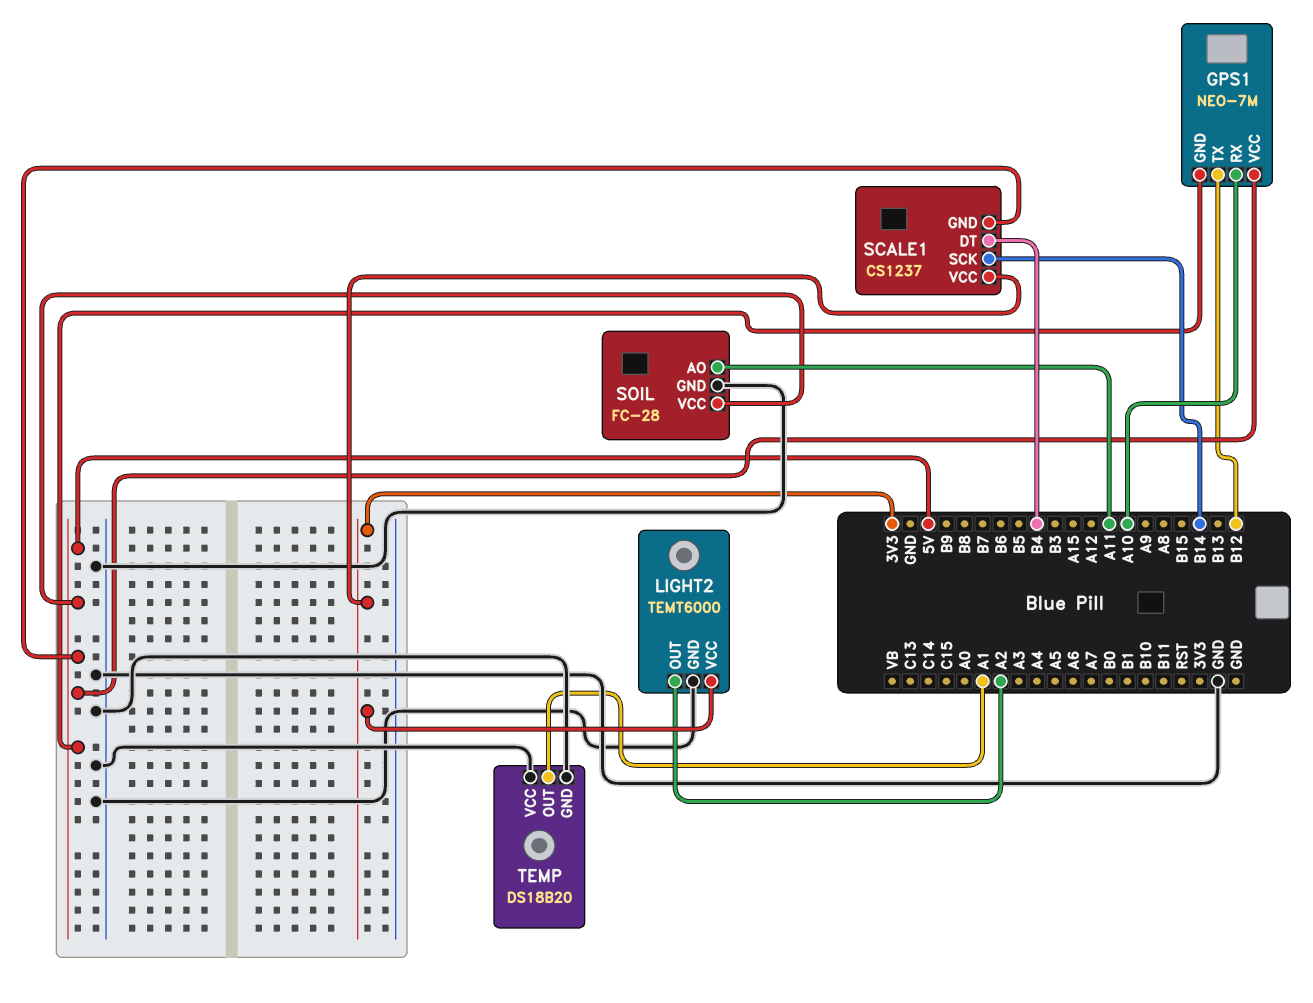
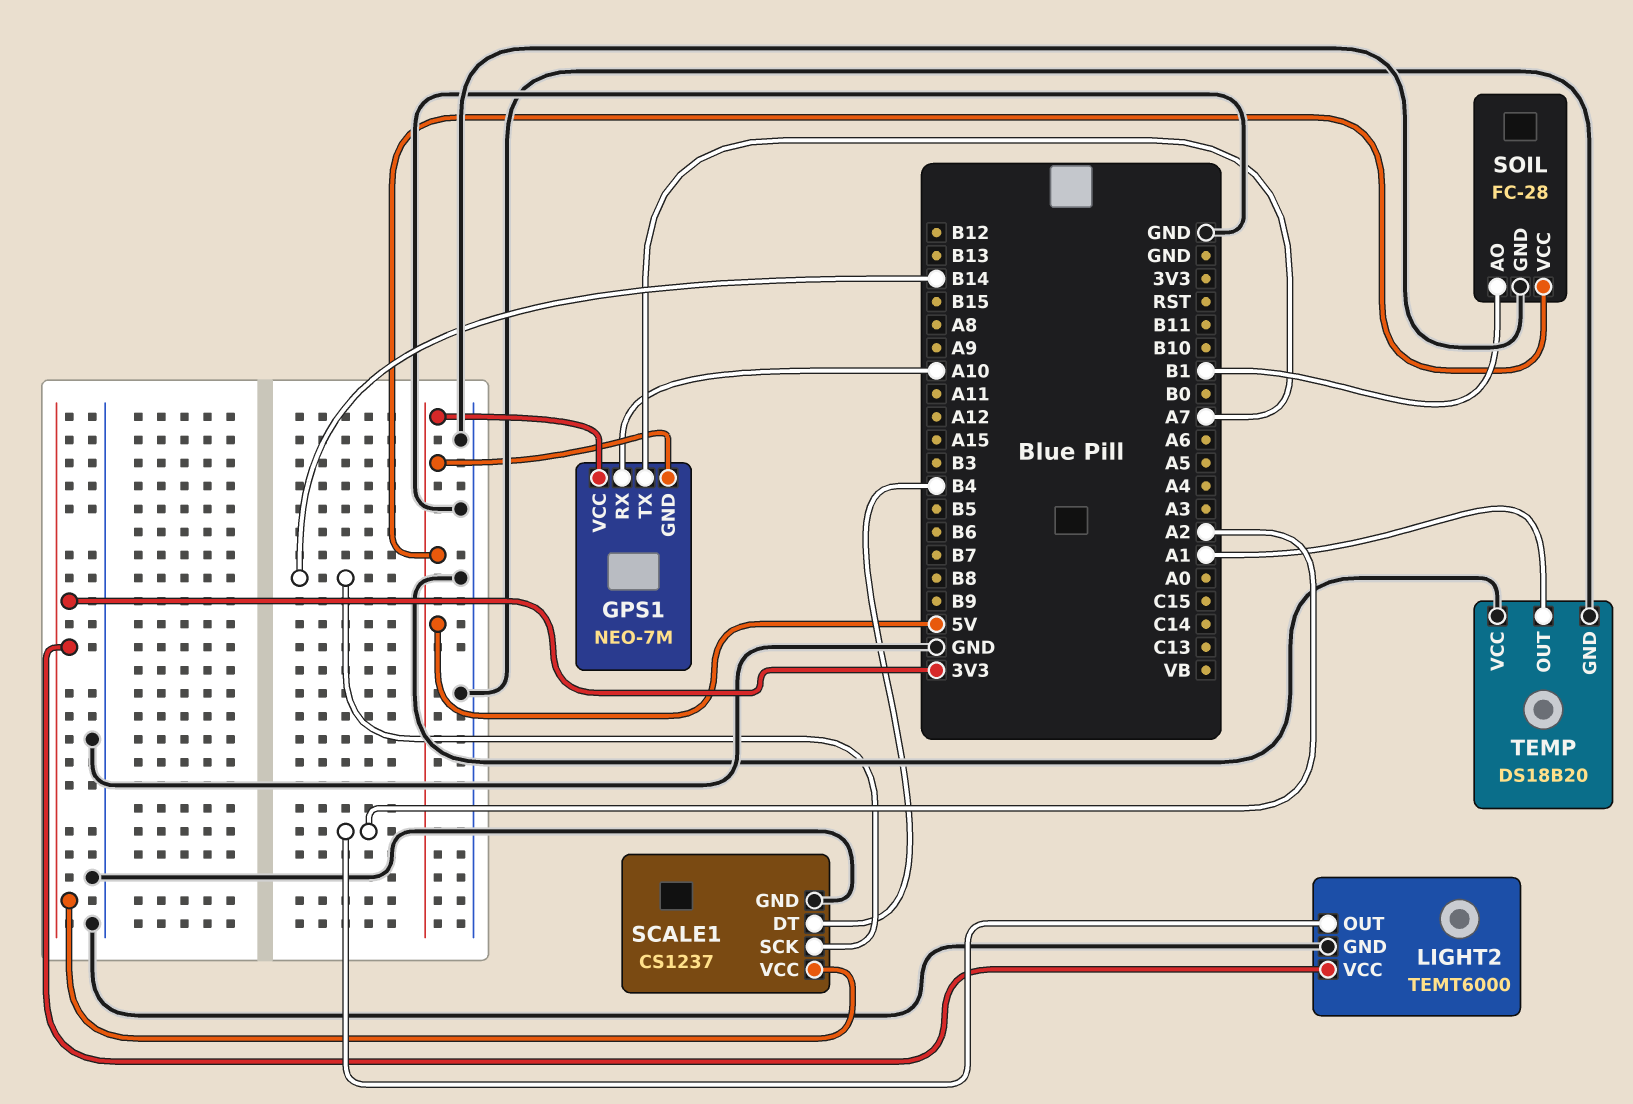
GPS1 pin TX: B12 -> A7
SCALE1 pin GND: 5V -> GND
SOIL pin AO: A11 -> B1

